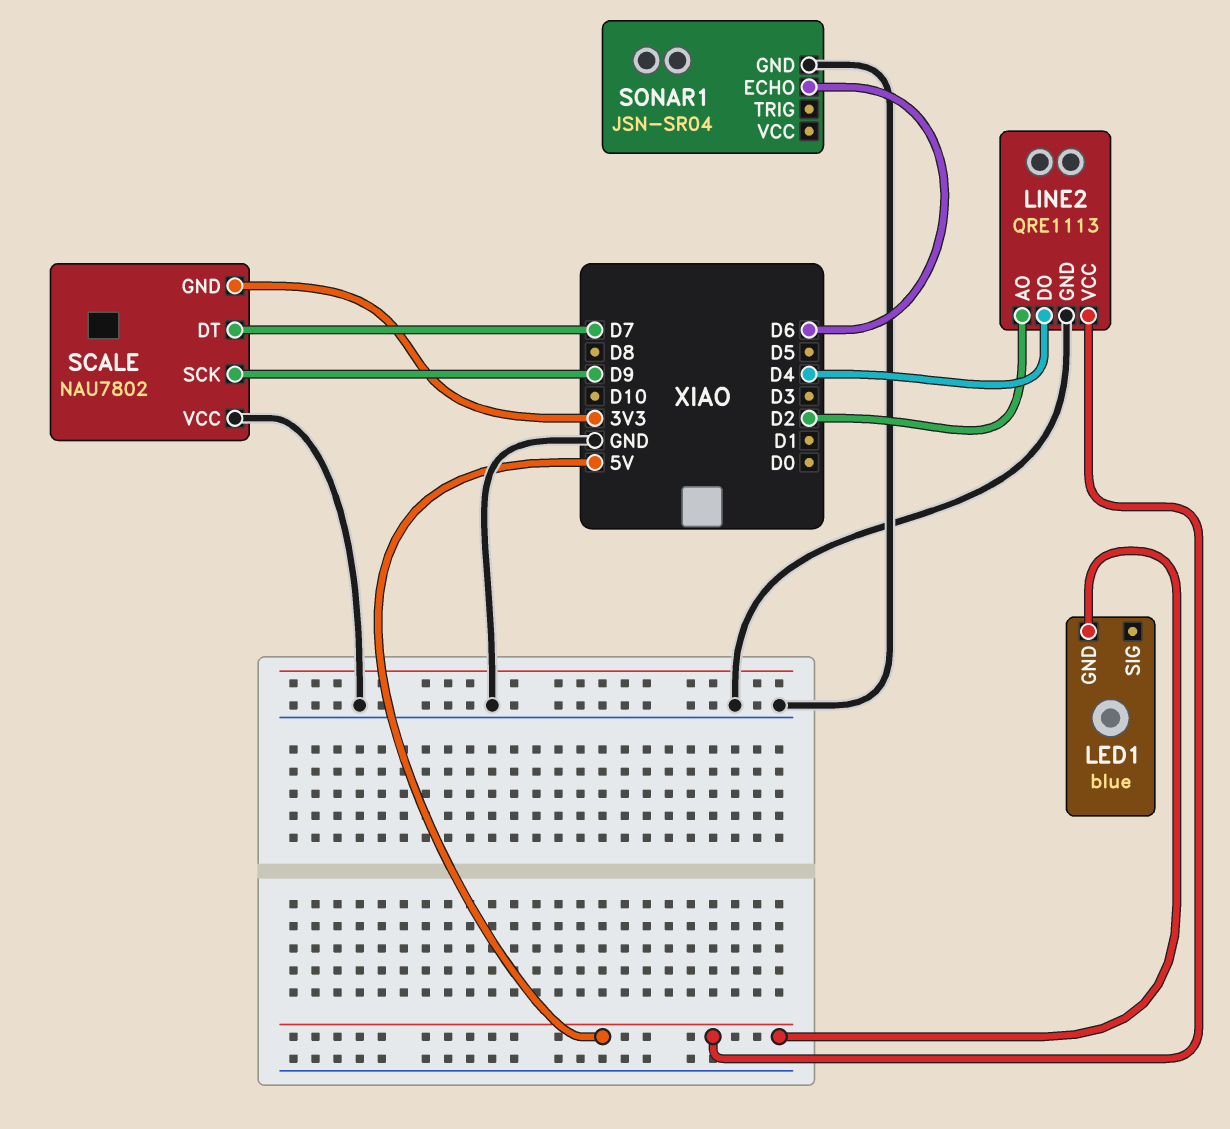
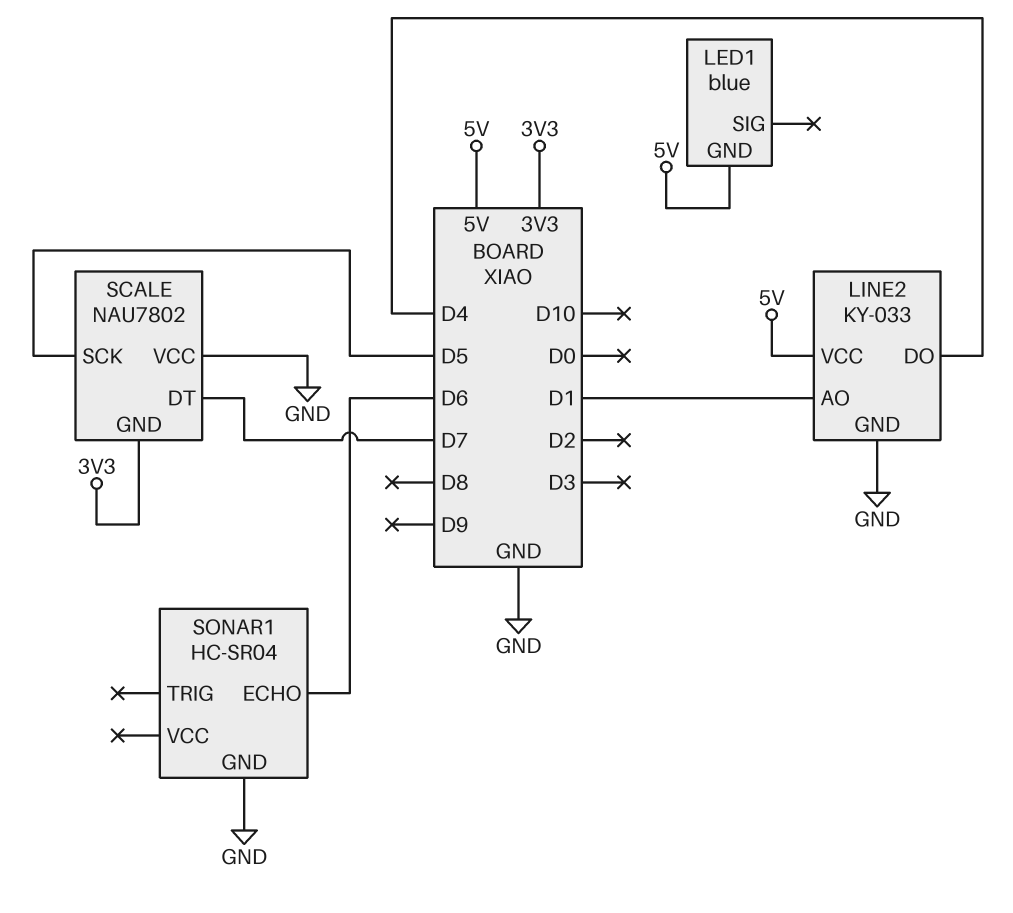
LINE2: QRE1113 -> KY-033
LINE2 pin AO: D2 -> D1
SCALE pin SCK: D9 -> D5
SONAR1: JSN-SR04 -> HC-SR04

